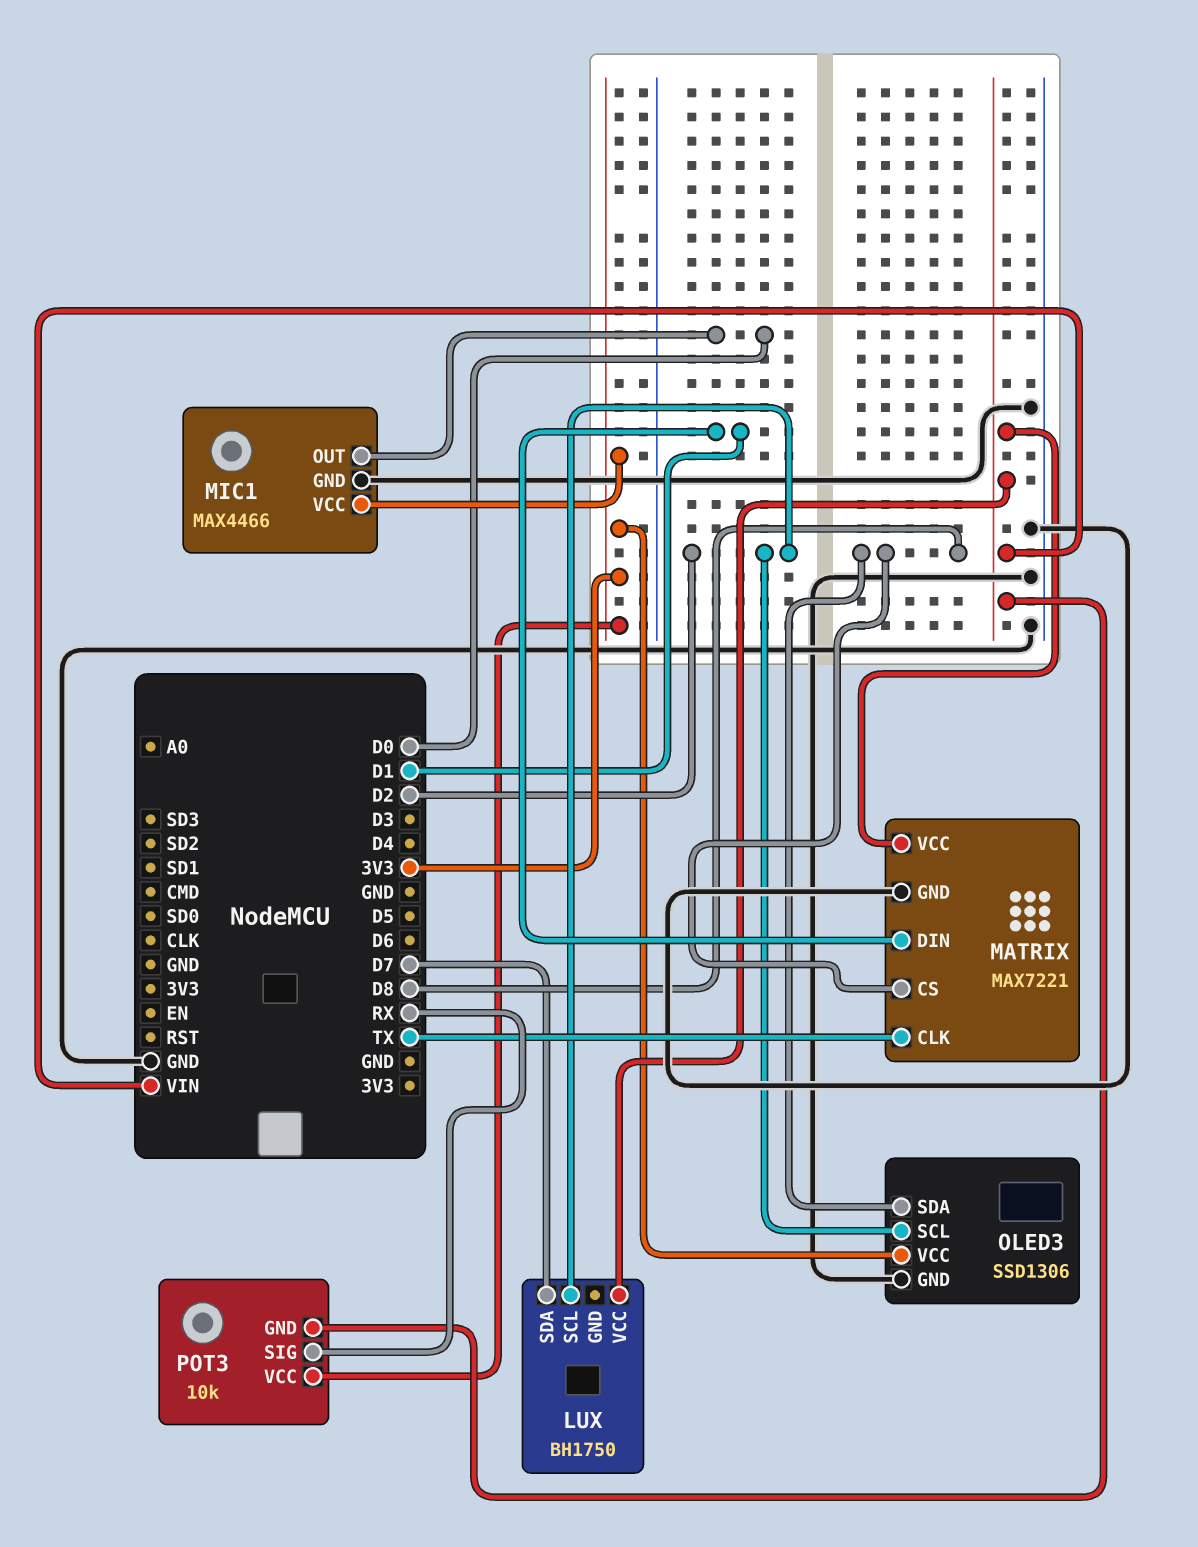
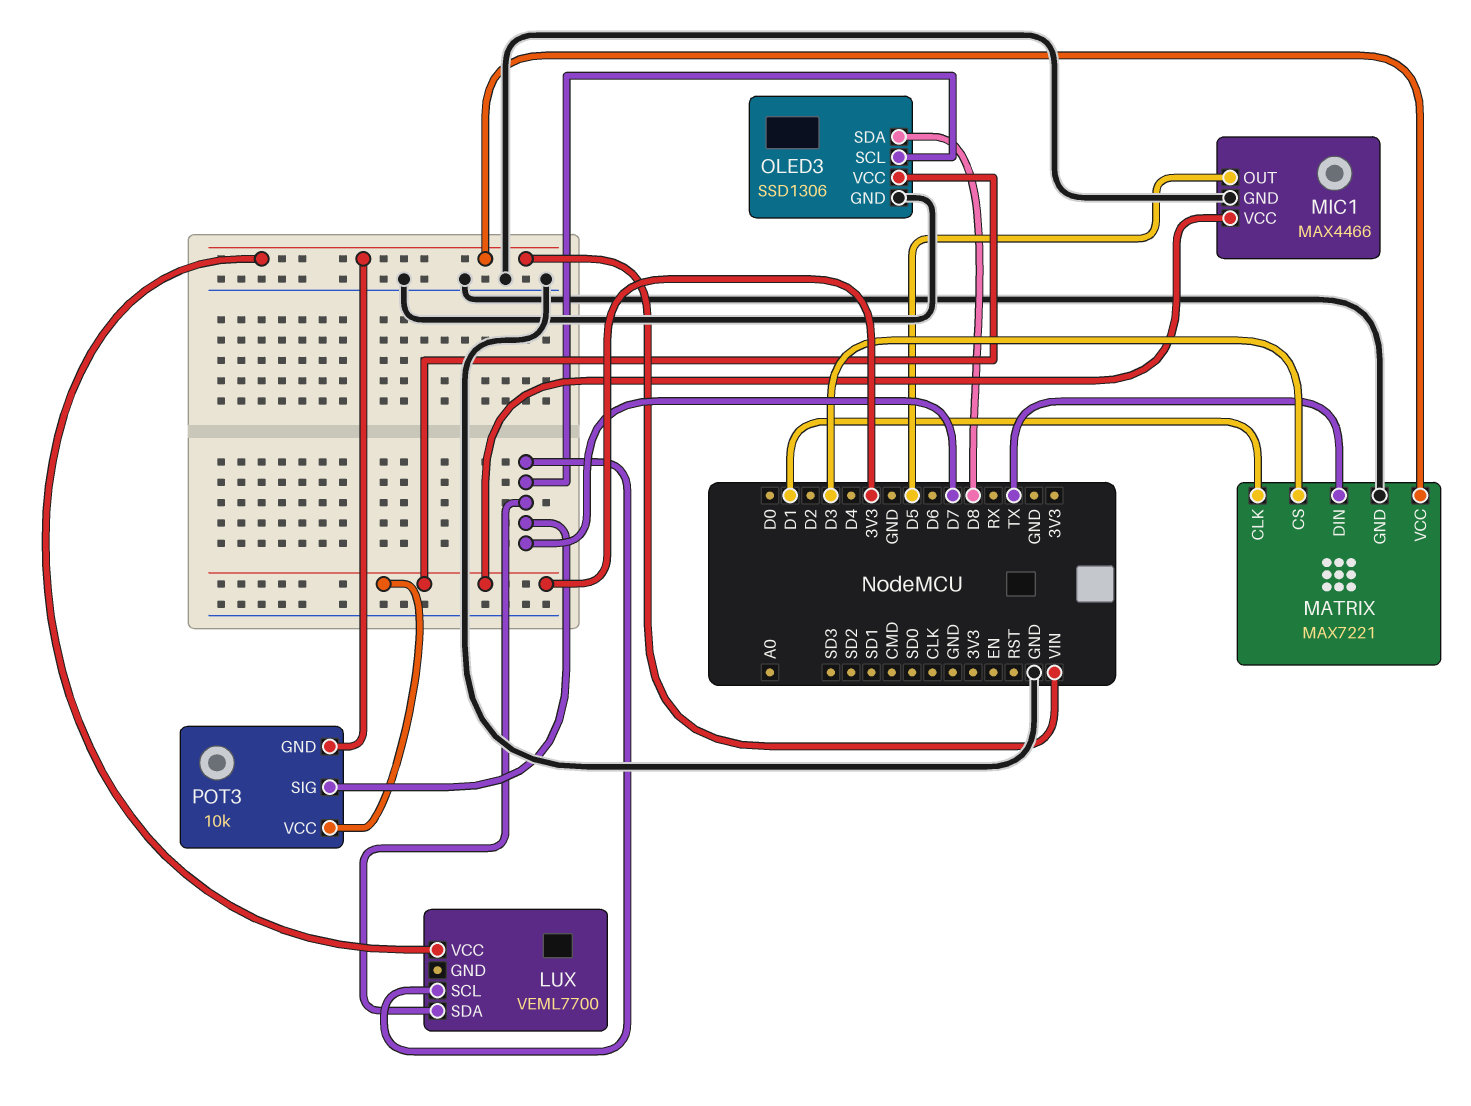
LUX: BH1750 -> VEML7700
LUX pin SCL: D2 -> D7
MATRIX pin CLK: TX -> D1
MATRIX pin CS: D8 -> D3
MATRIX pin DIN: D1 -> TX
MIC1 pin OUT: D0 -> D5
OLED3 pin SCL: D2 -> D7
POT3 pin SIG: RX -> D7

